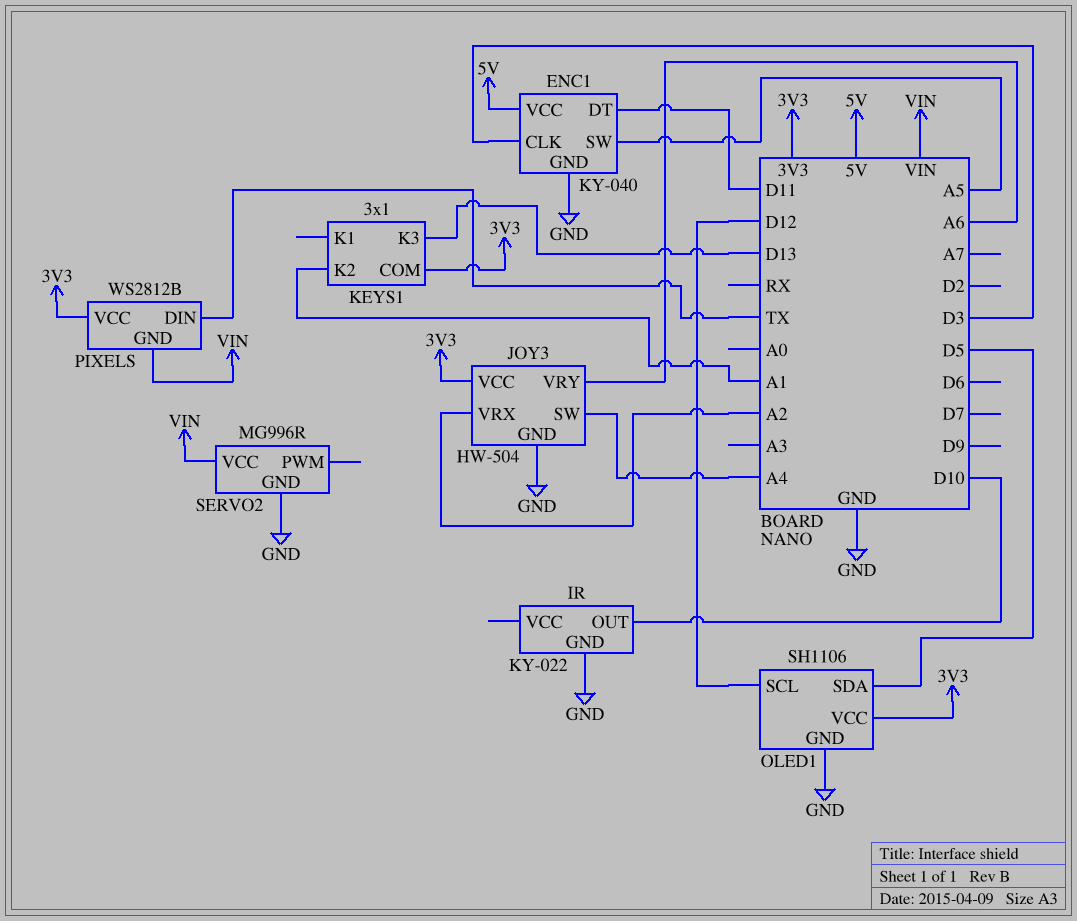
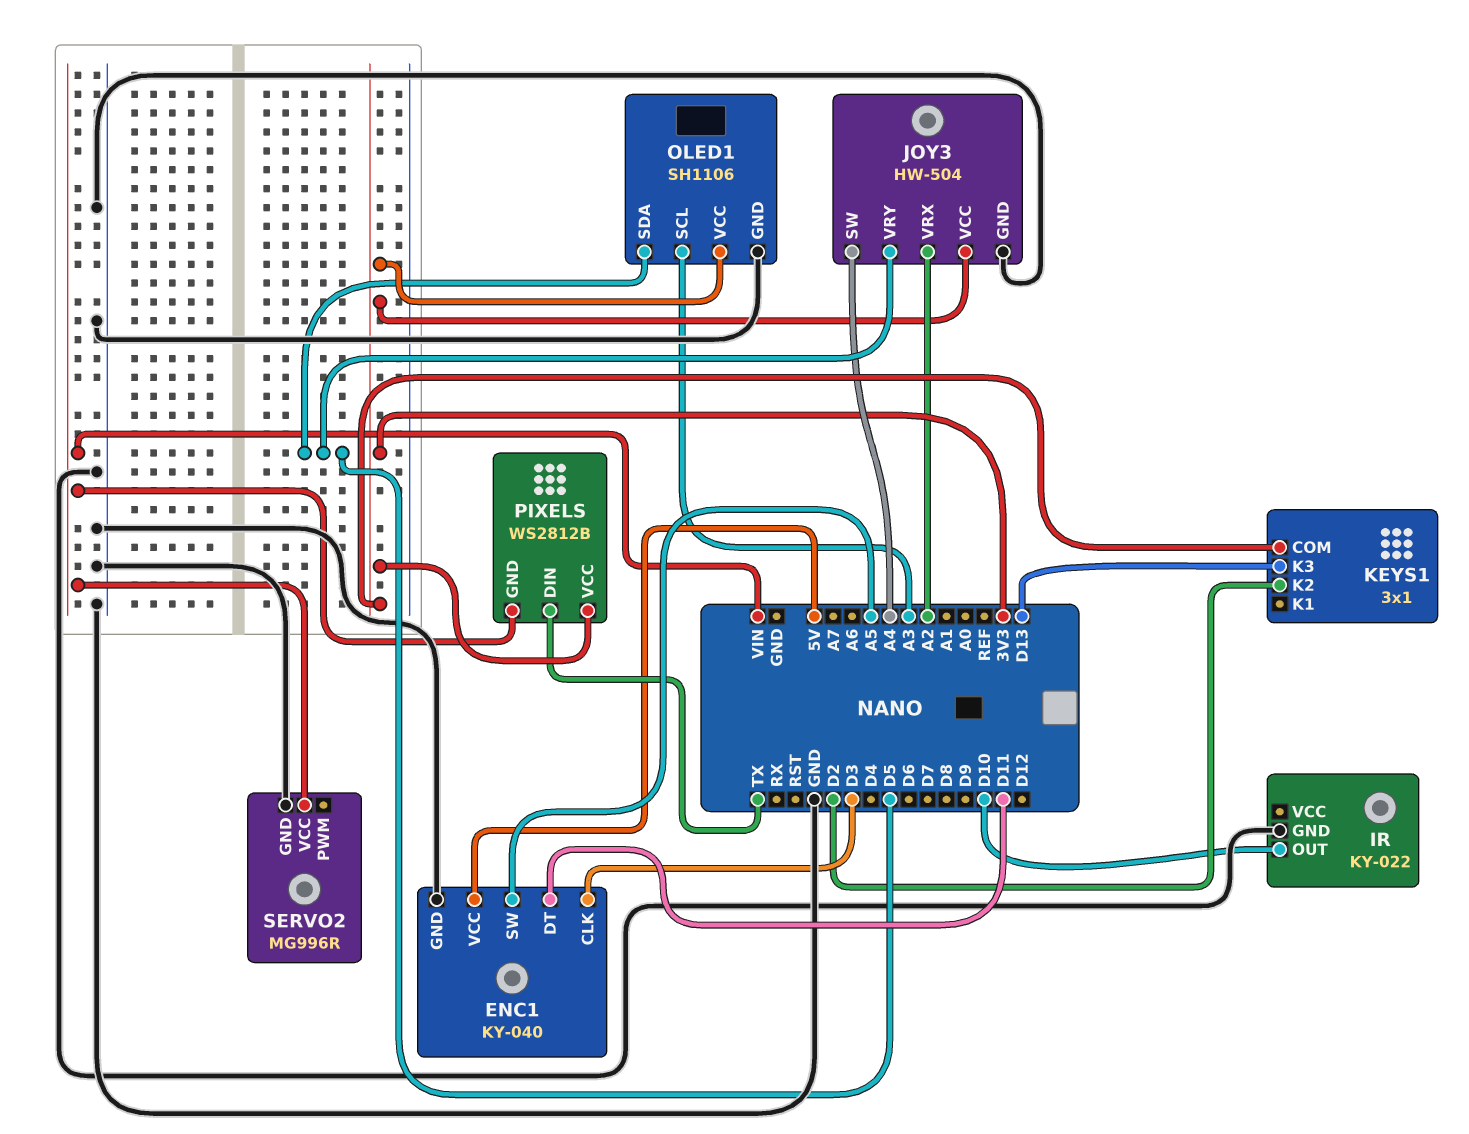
JOY3 pin VRY: A6 -> D5
KEYS1 pin K2: A1 -> D2
OLED1 pin SCL: D12 -> A3

